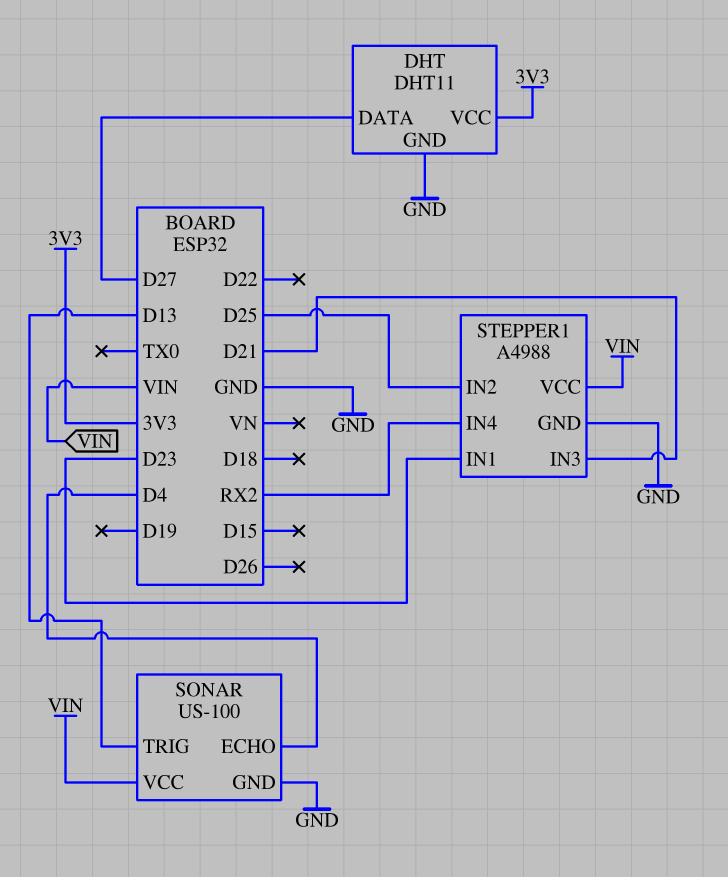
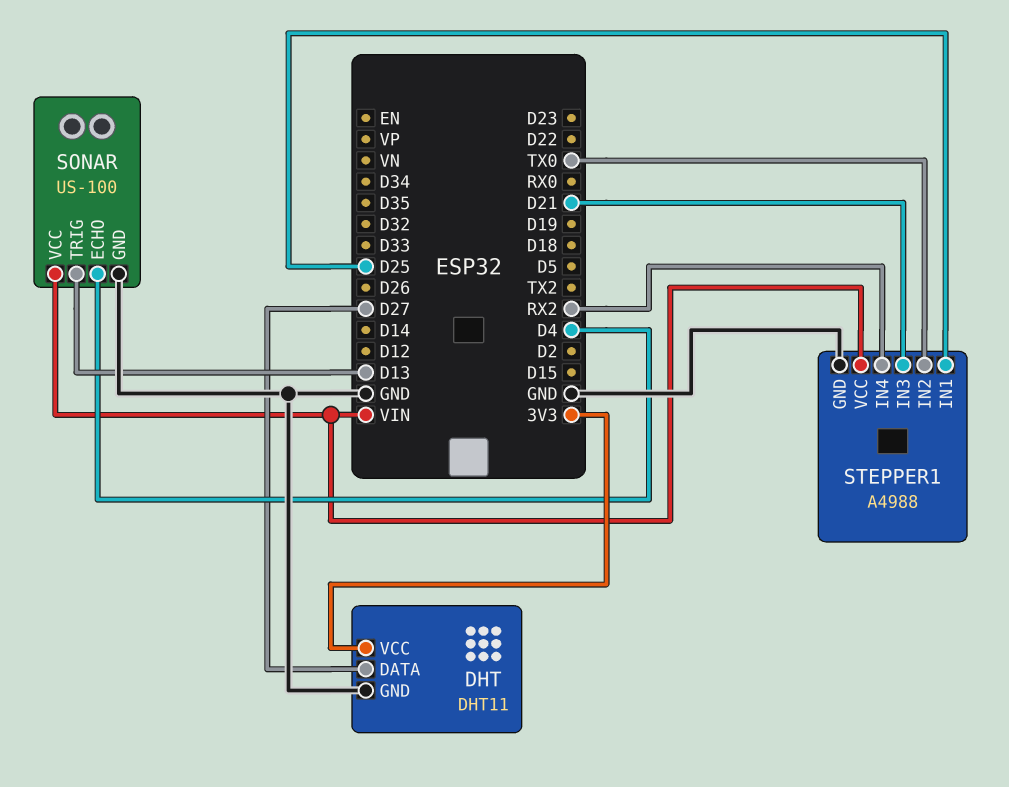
STEPPER1 pin IN1: D23 -> D25
STEPPER1 pin IN2: D25 -> TX0

